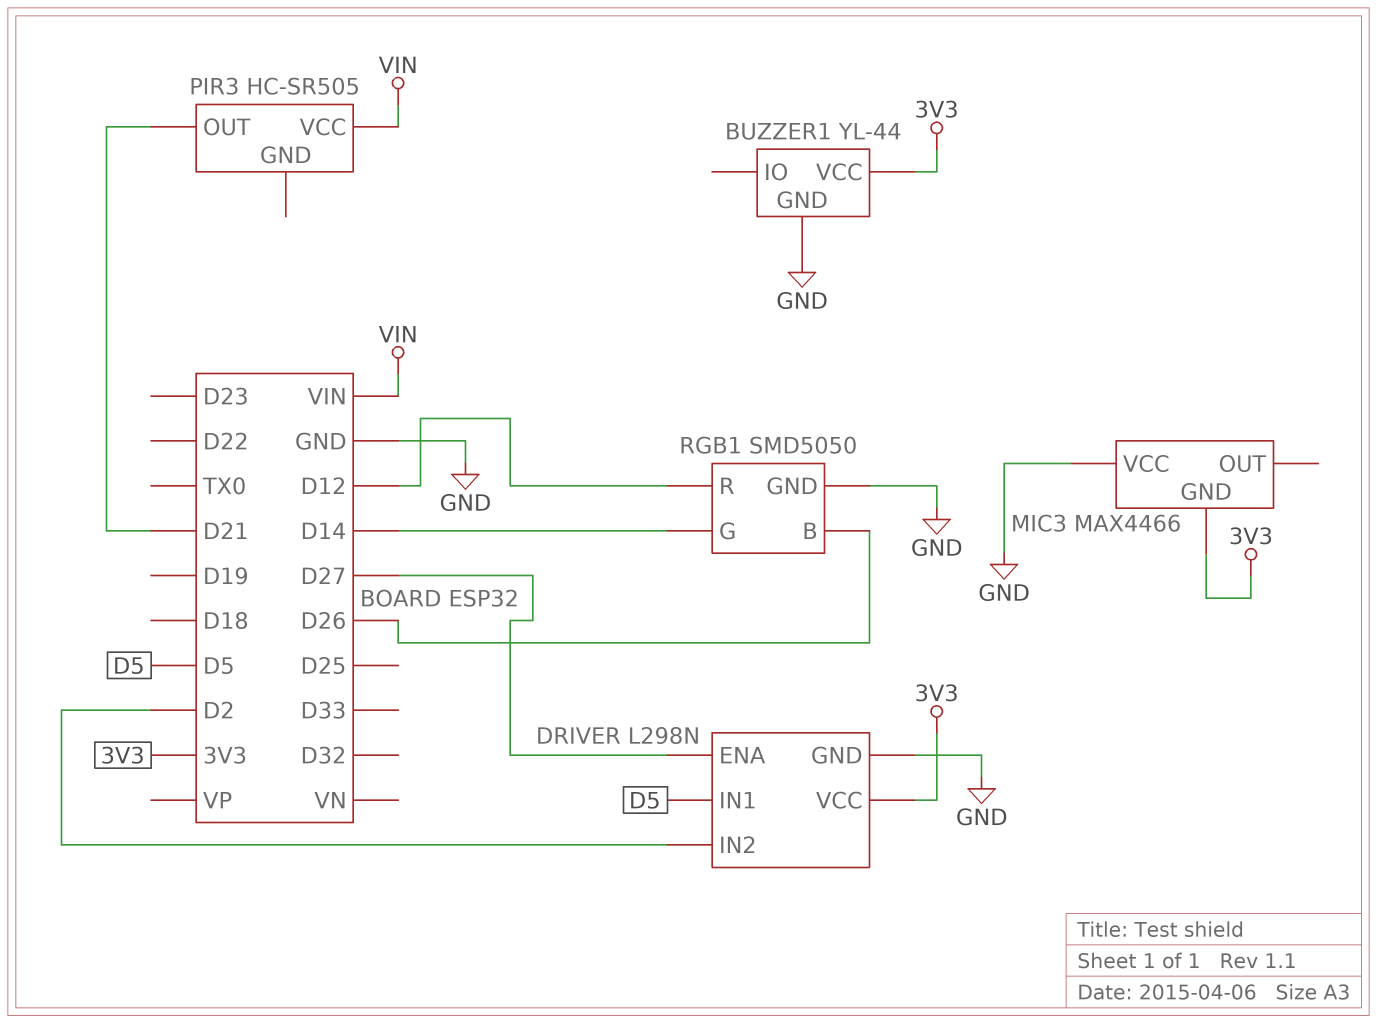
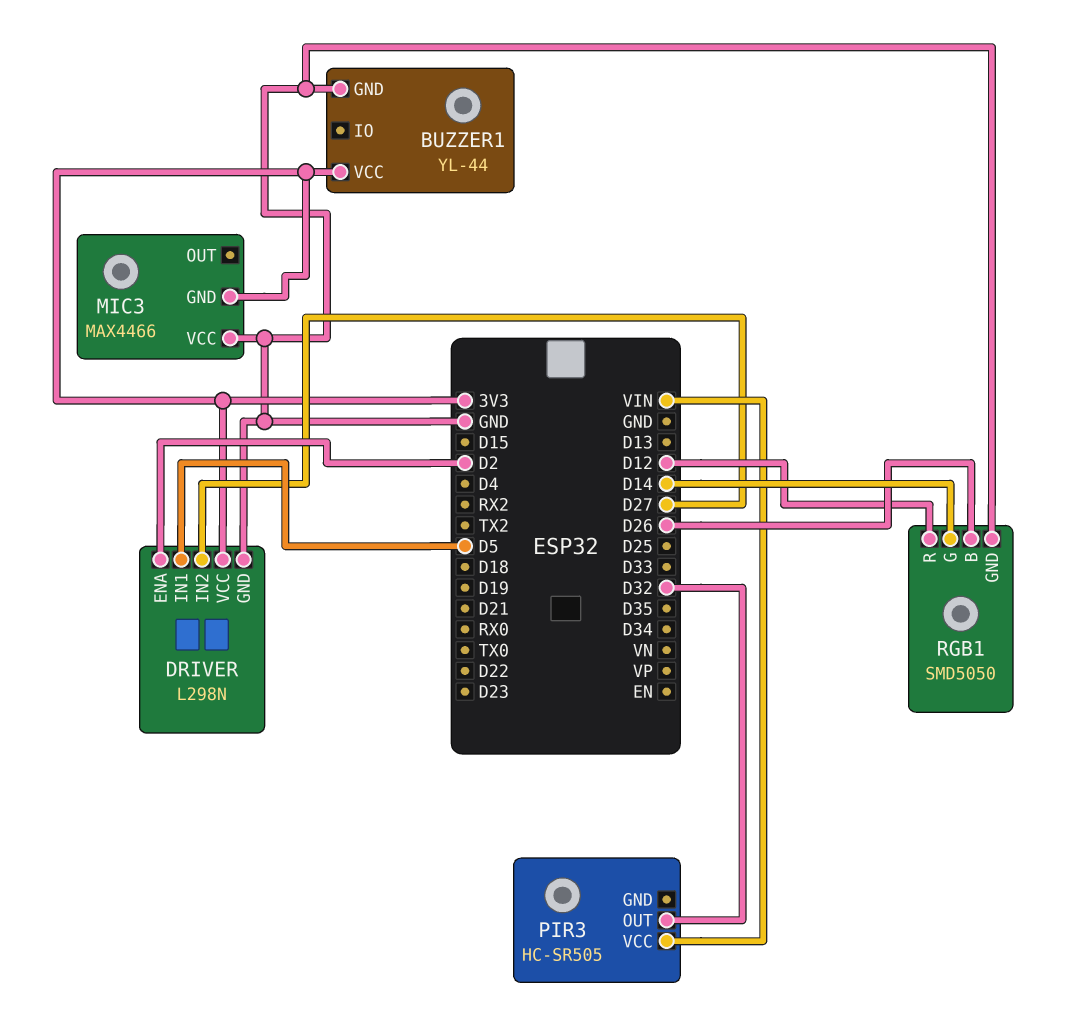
DRIVER pin ENA: D27 -> D2
DRIVER pin IN2: D2 -> D27
PIR3 pin OUT: D21 -> D32

